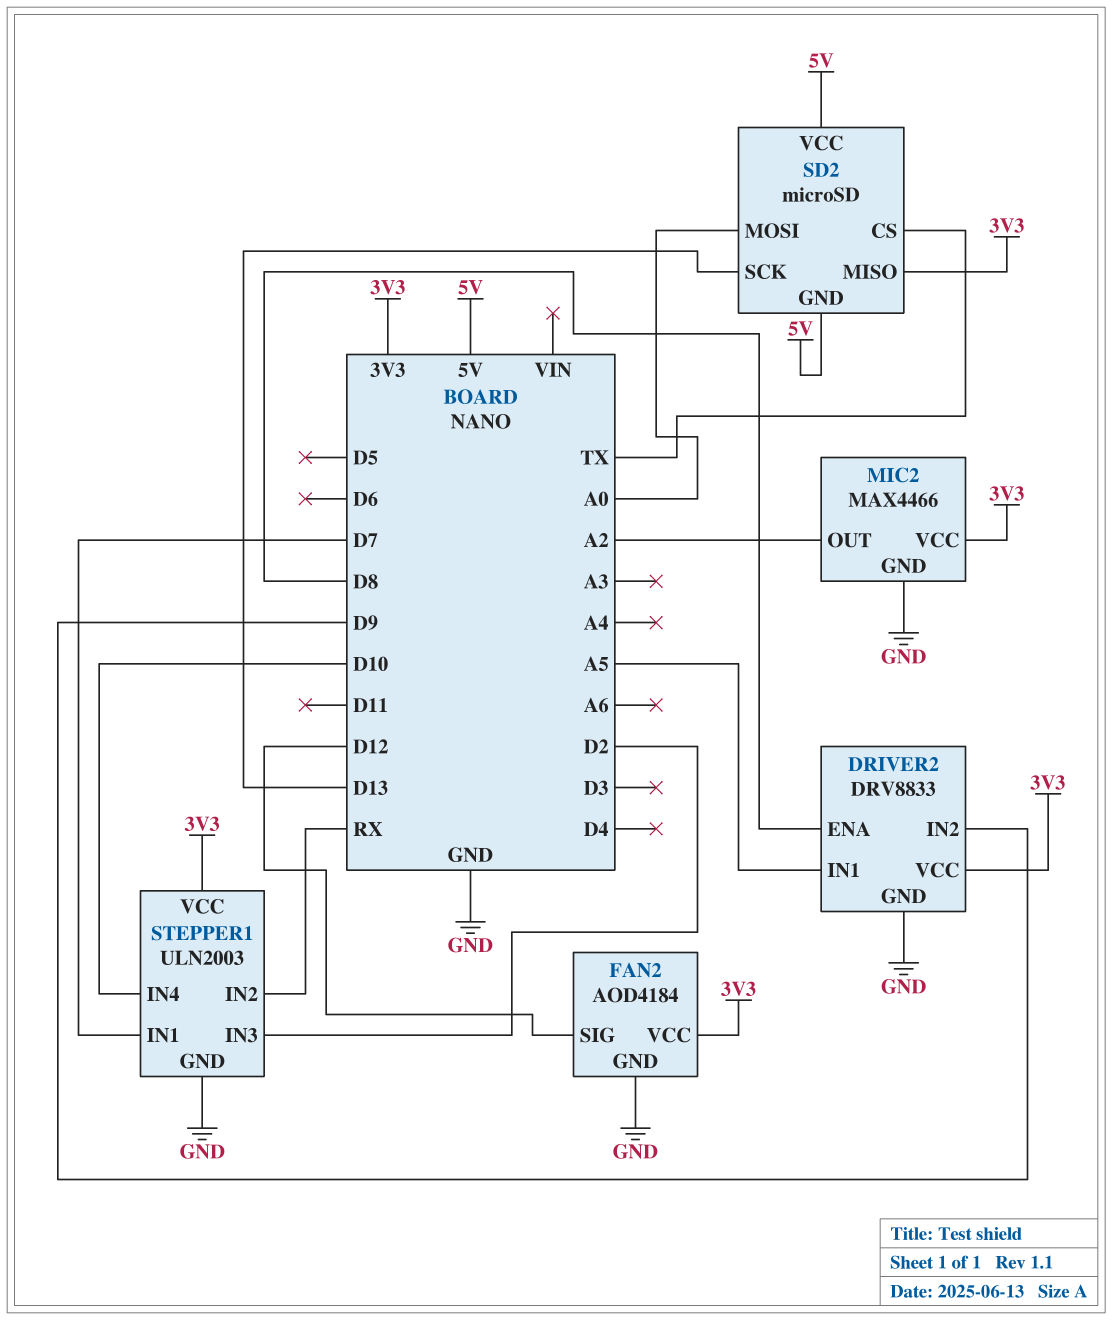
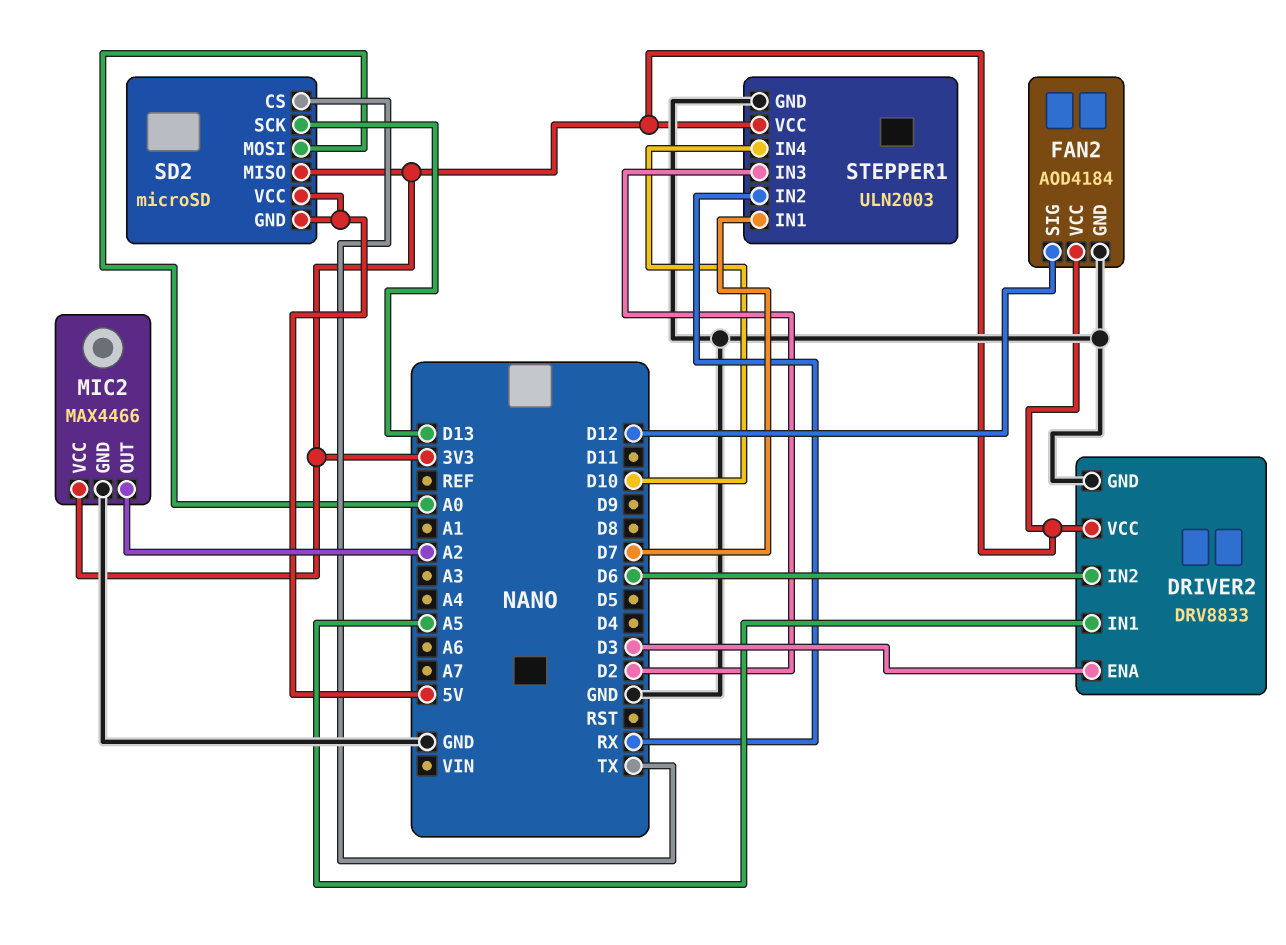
DRIVER2 pin ENA: D8 -> D3
DRIVER2 pin IN2: D9 -> D6

